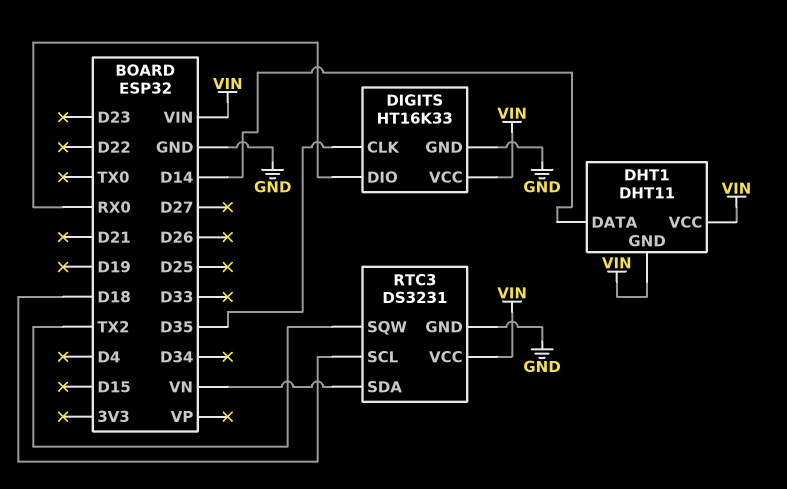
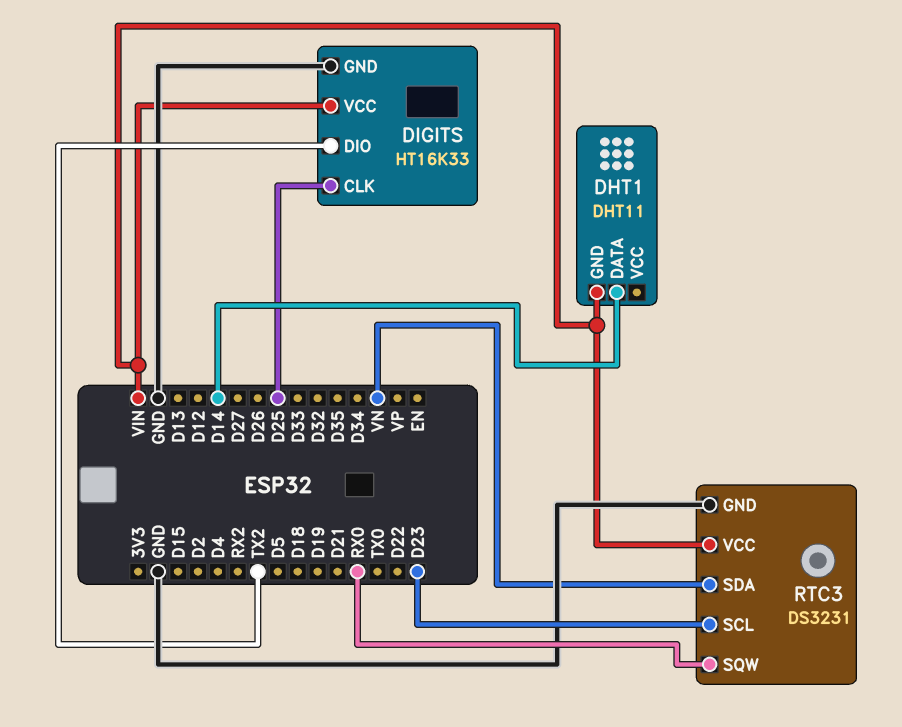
DHT1 pin VCC: VIN -> none
DIGITS pin CLK: D35 -> D25
DIGITS pin DIO: RX0 -> TX2
RTC3 pin SCL: D18 -> D23
RTC3 pin SQW: TX2 -> RX0

